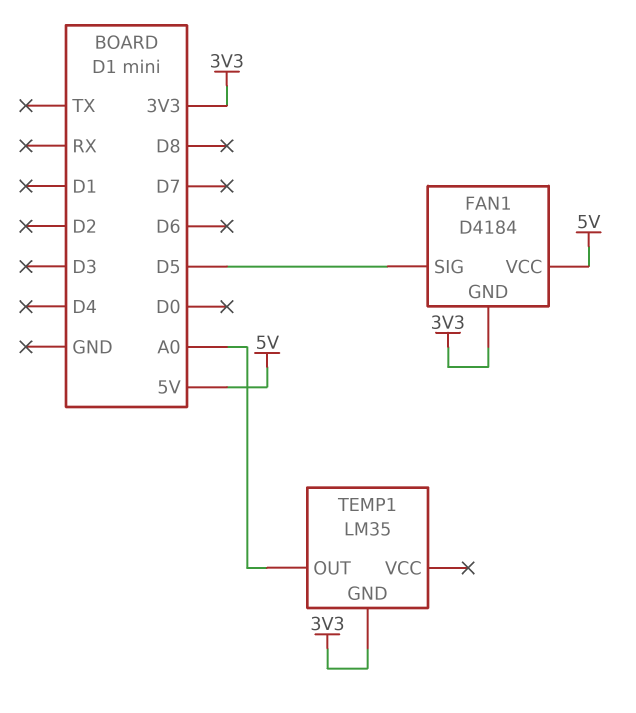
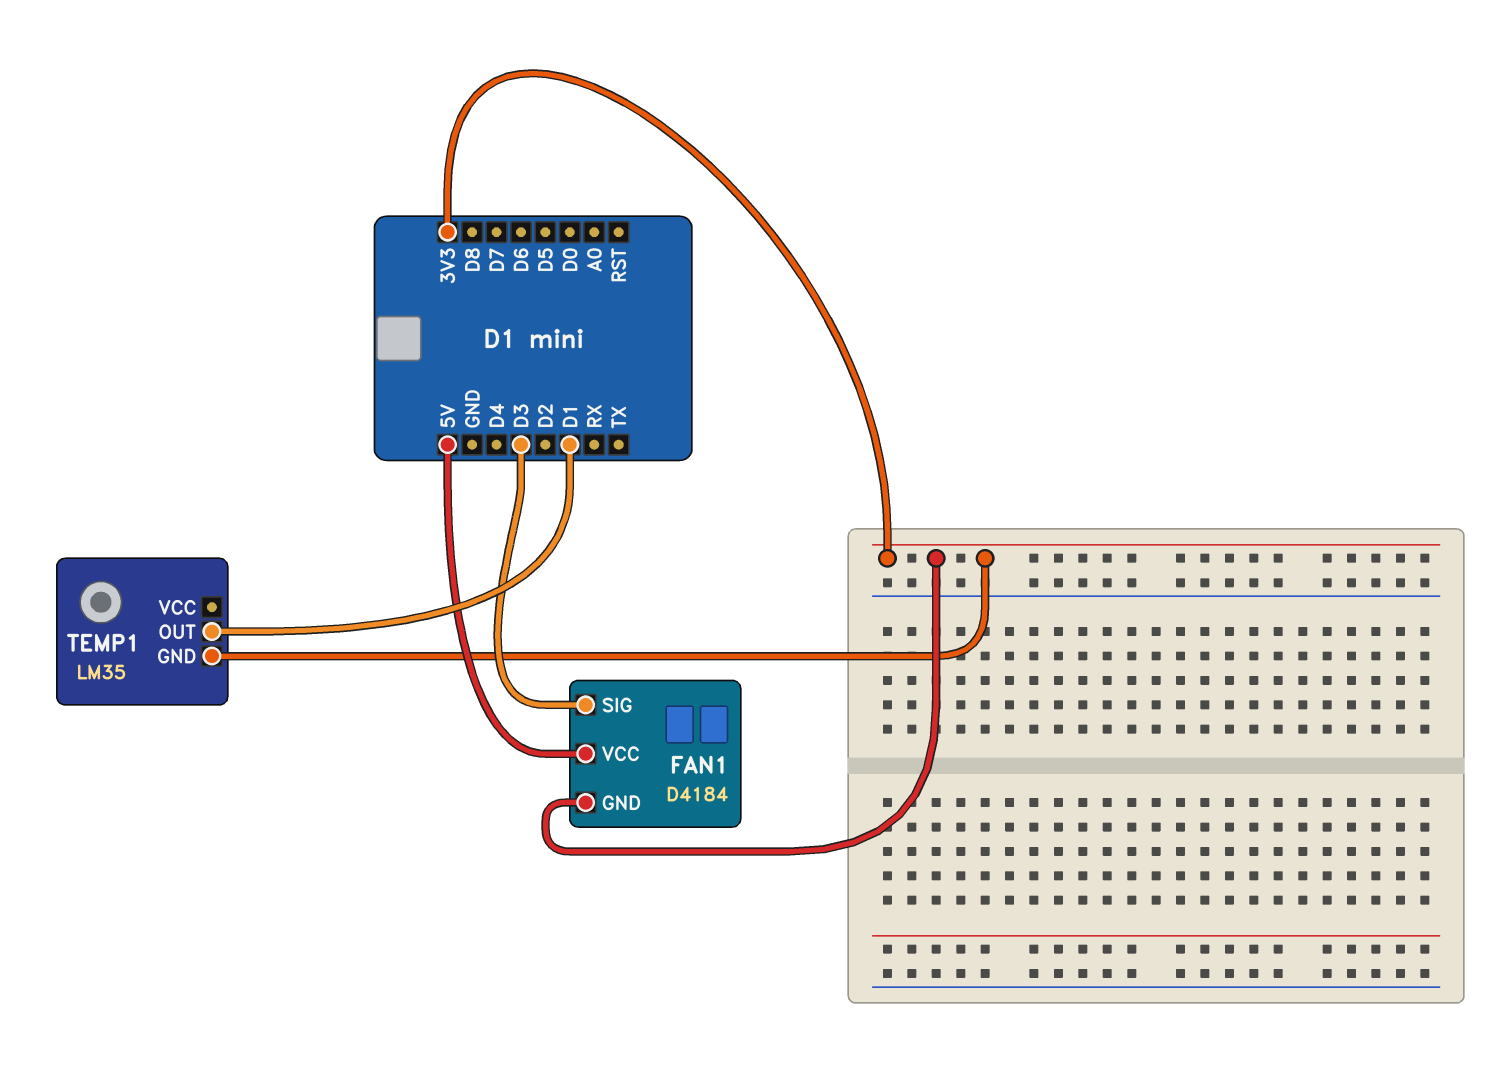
FAN1 pin SIG: D5 -> D3
TEMP1 pin OUT: A0 -> D1

